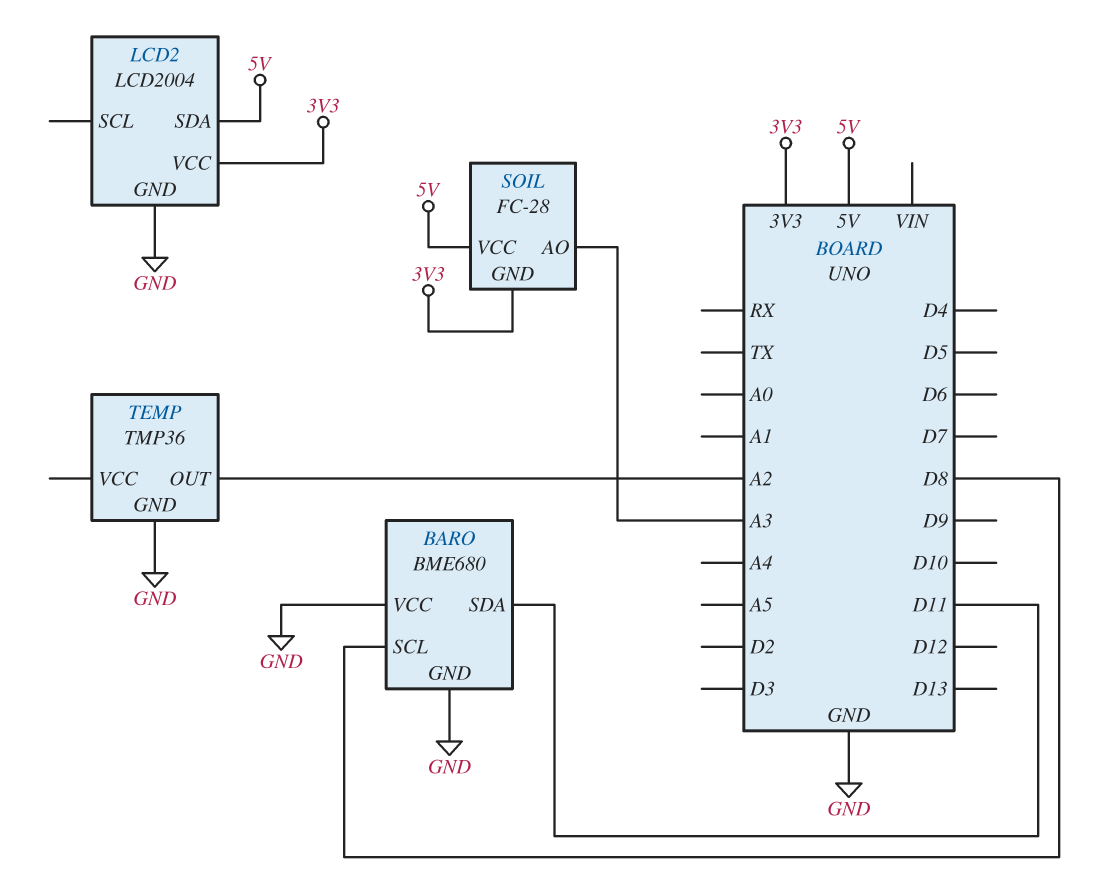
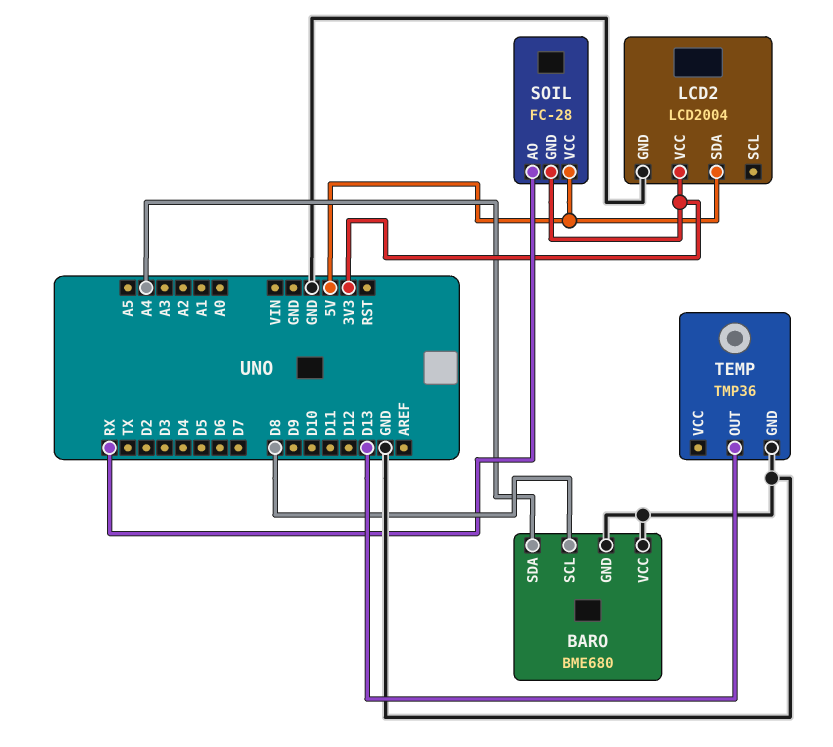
BARO pin SDA: D11 -> A4
SOIL pin AO: A3 -> RX
TEMP pin OUT: A2 -> D13

